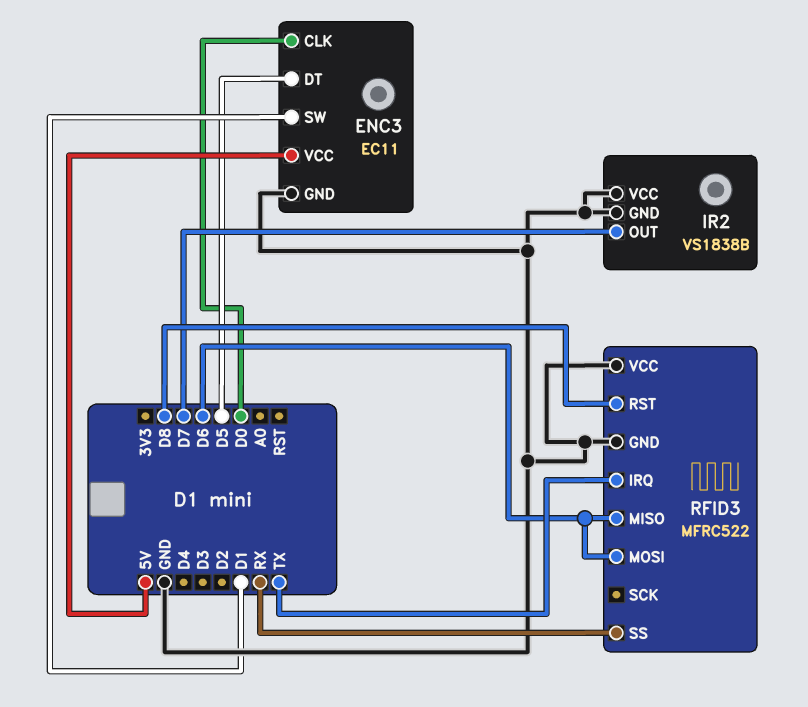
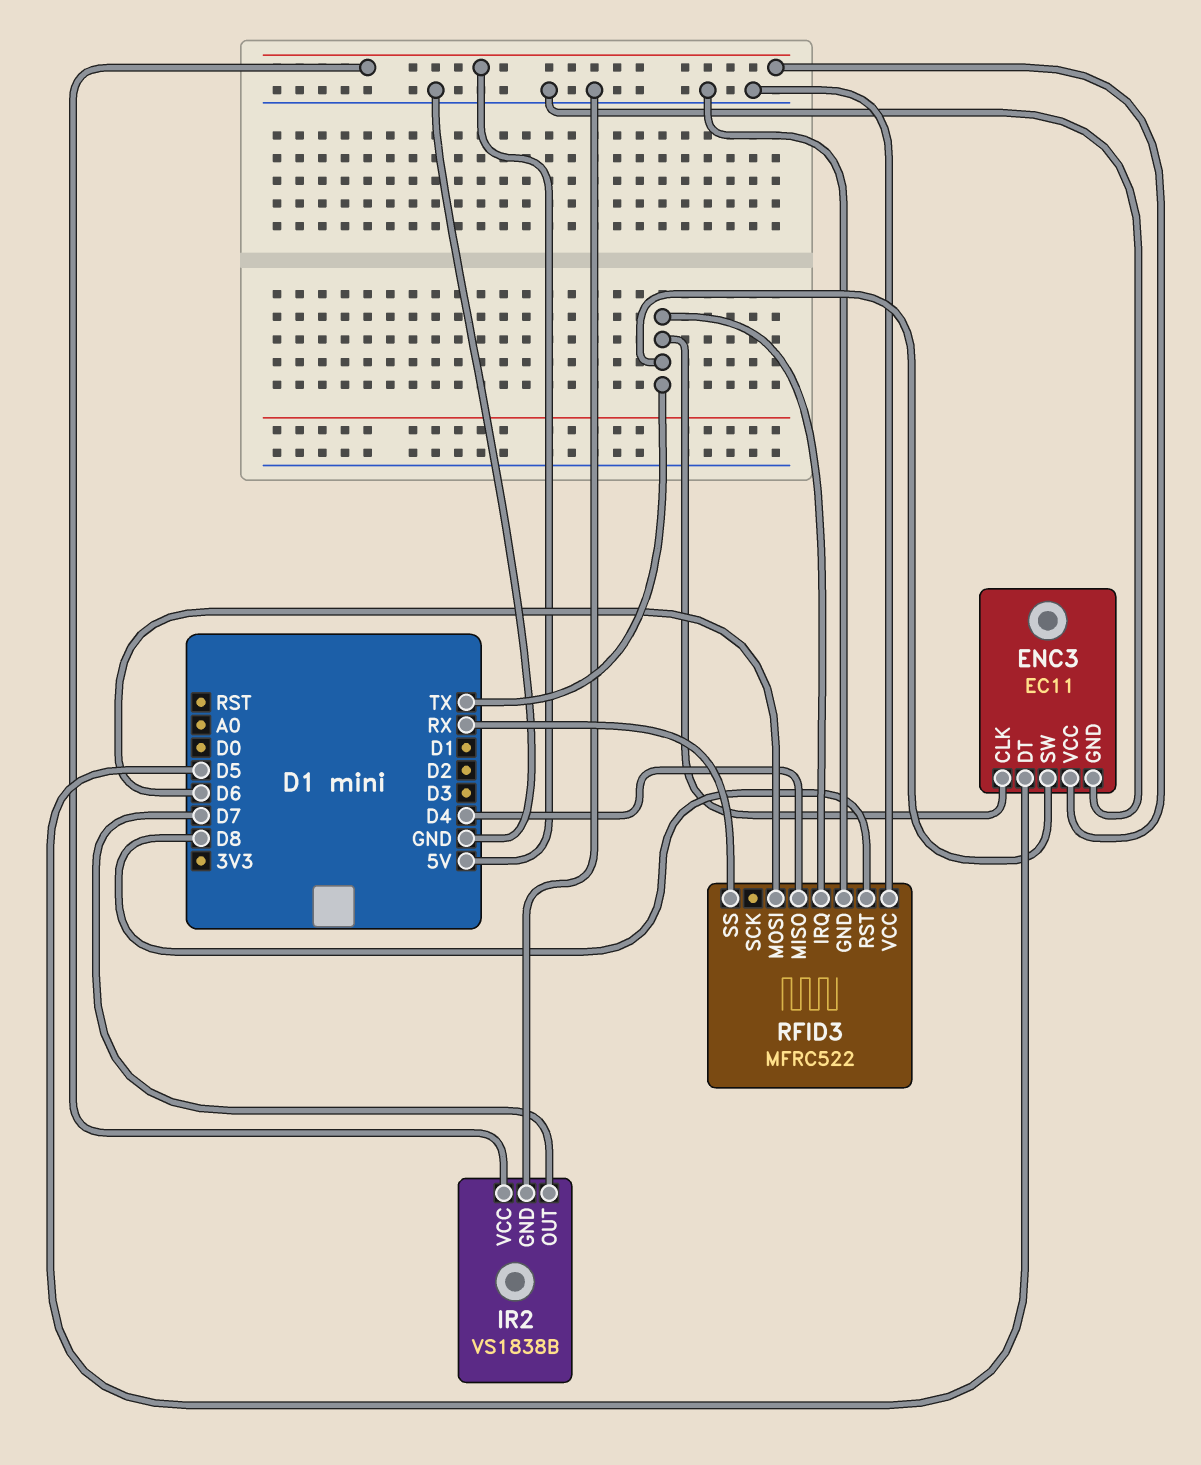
ENC3 pin CLK: D0 -> TX
ENC3 pin SW: D1 -> TX
IR2 pin VCC: GND -> 5V
RFID3 pin MISO: D6 -> D4

